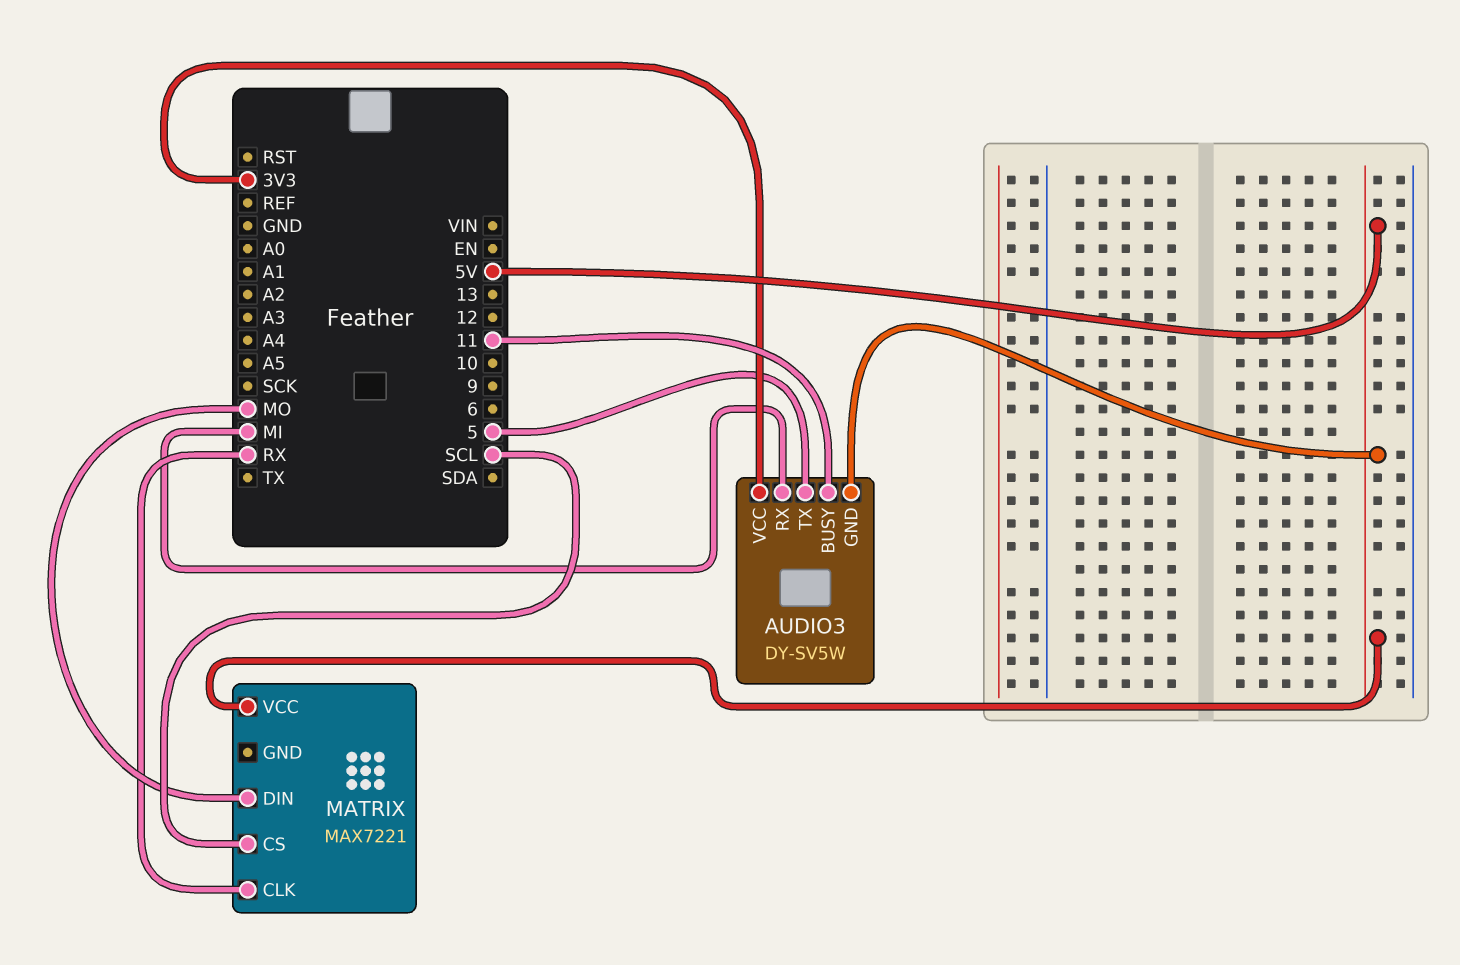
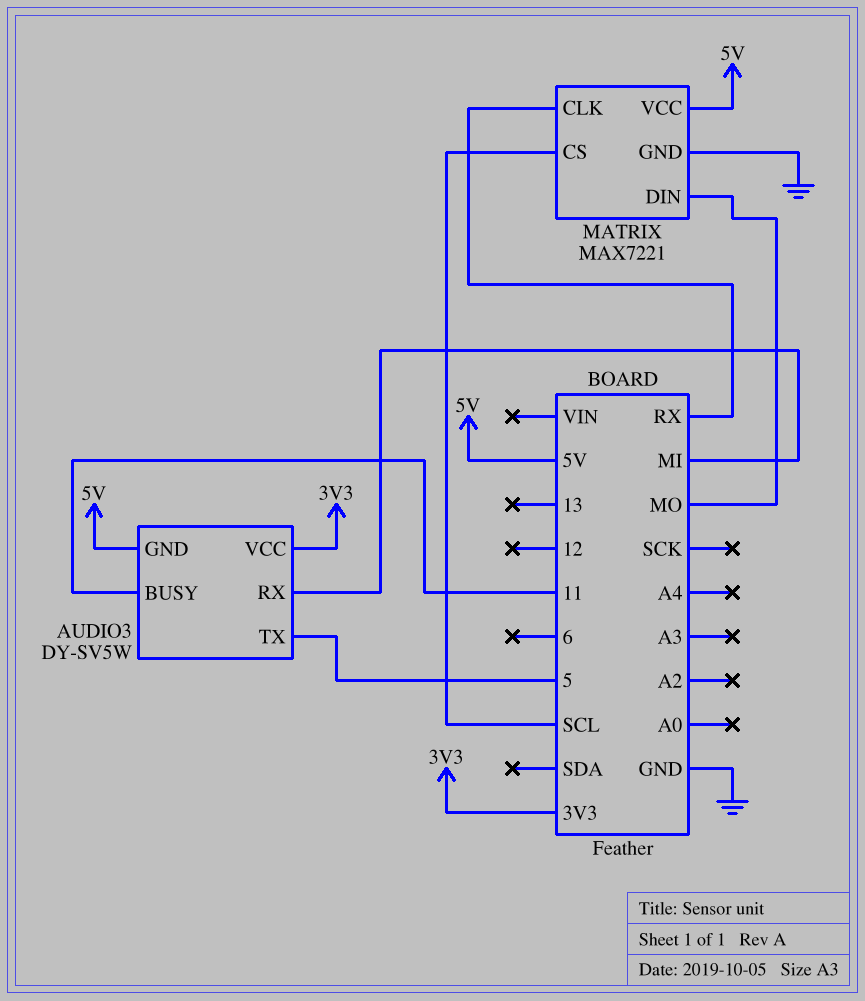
MATRIX pin GND: none -> GND

